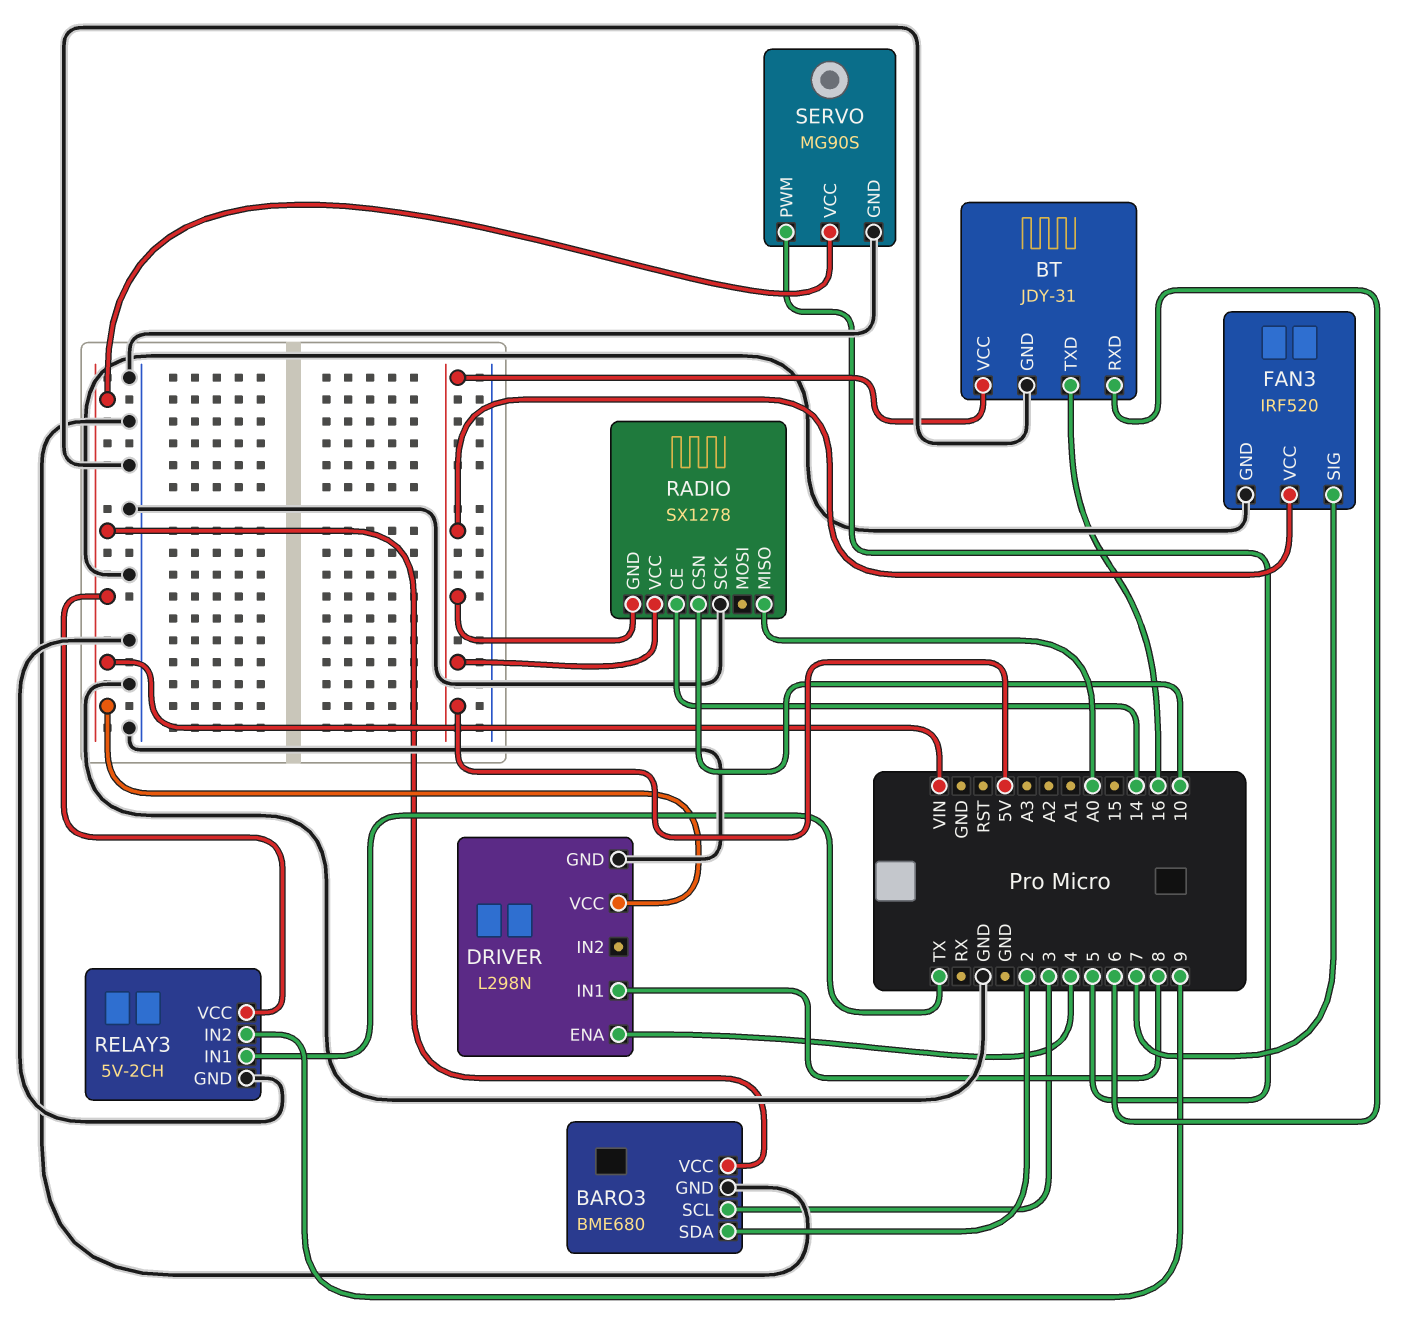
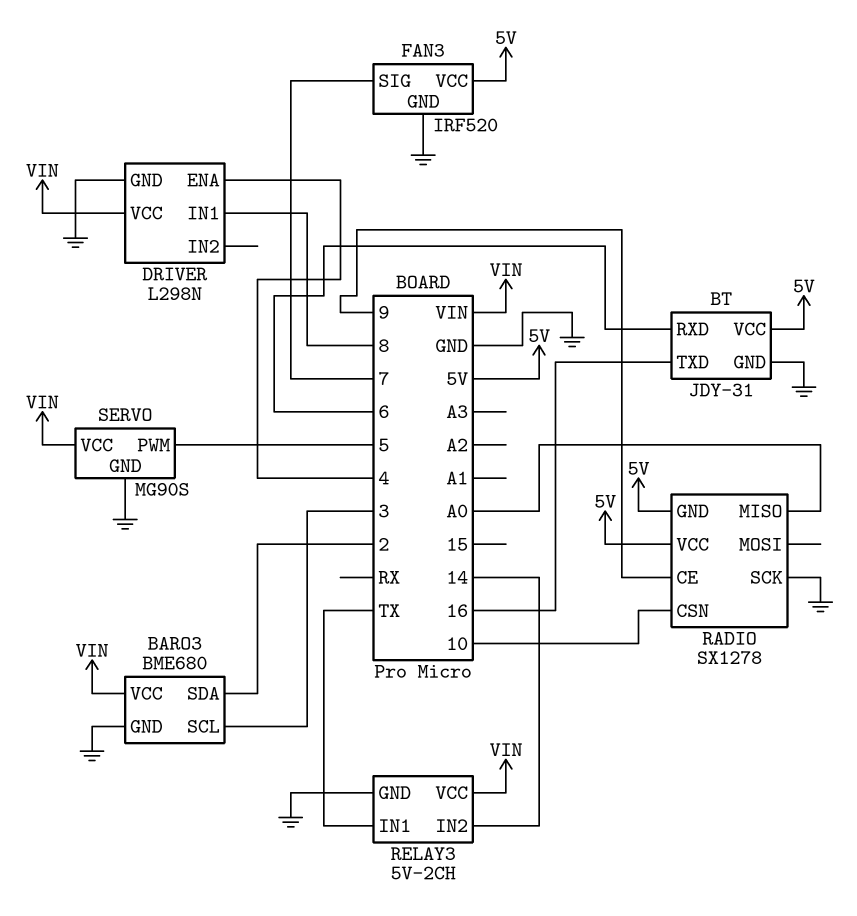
RADIO pin CE: 14 -> 9
RELAY3 pin IN2: 9 -> 14

